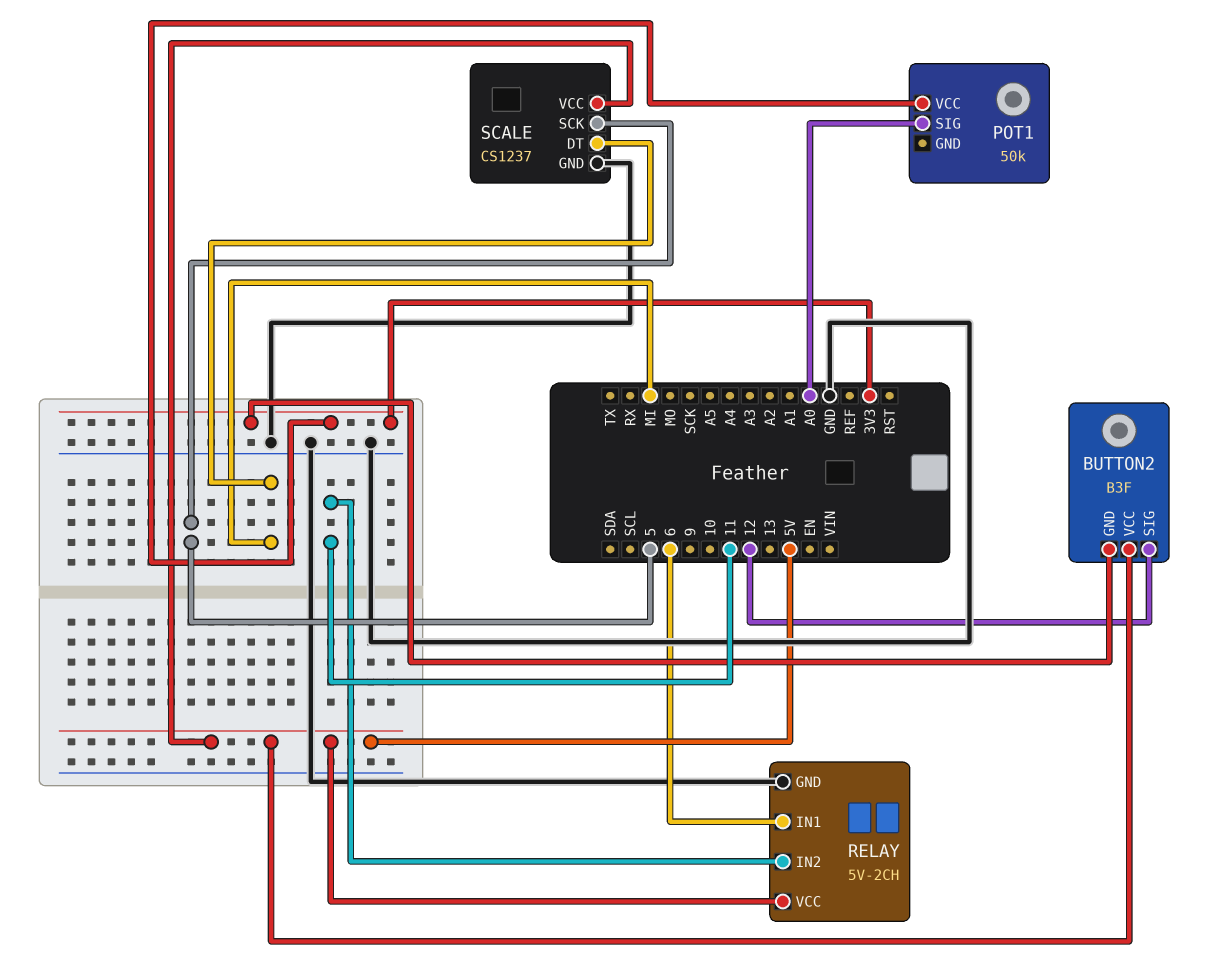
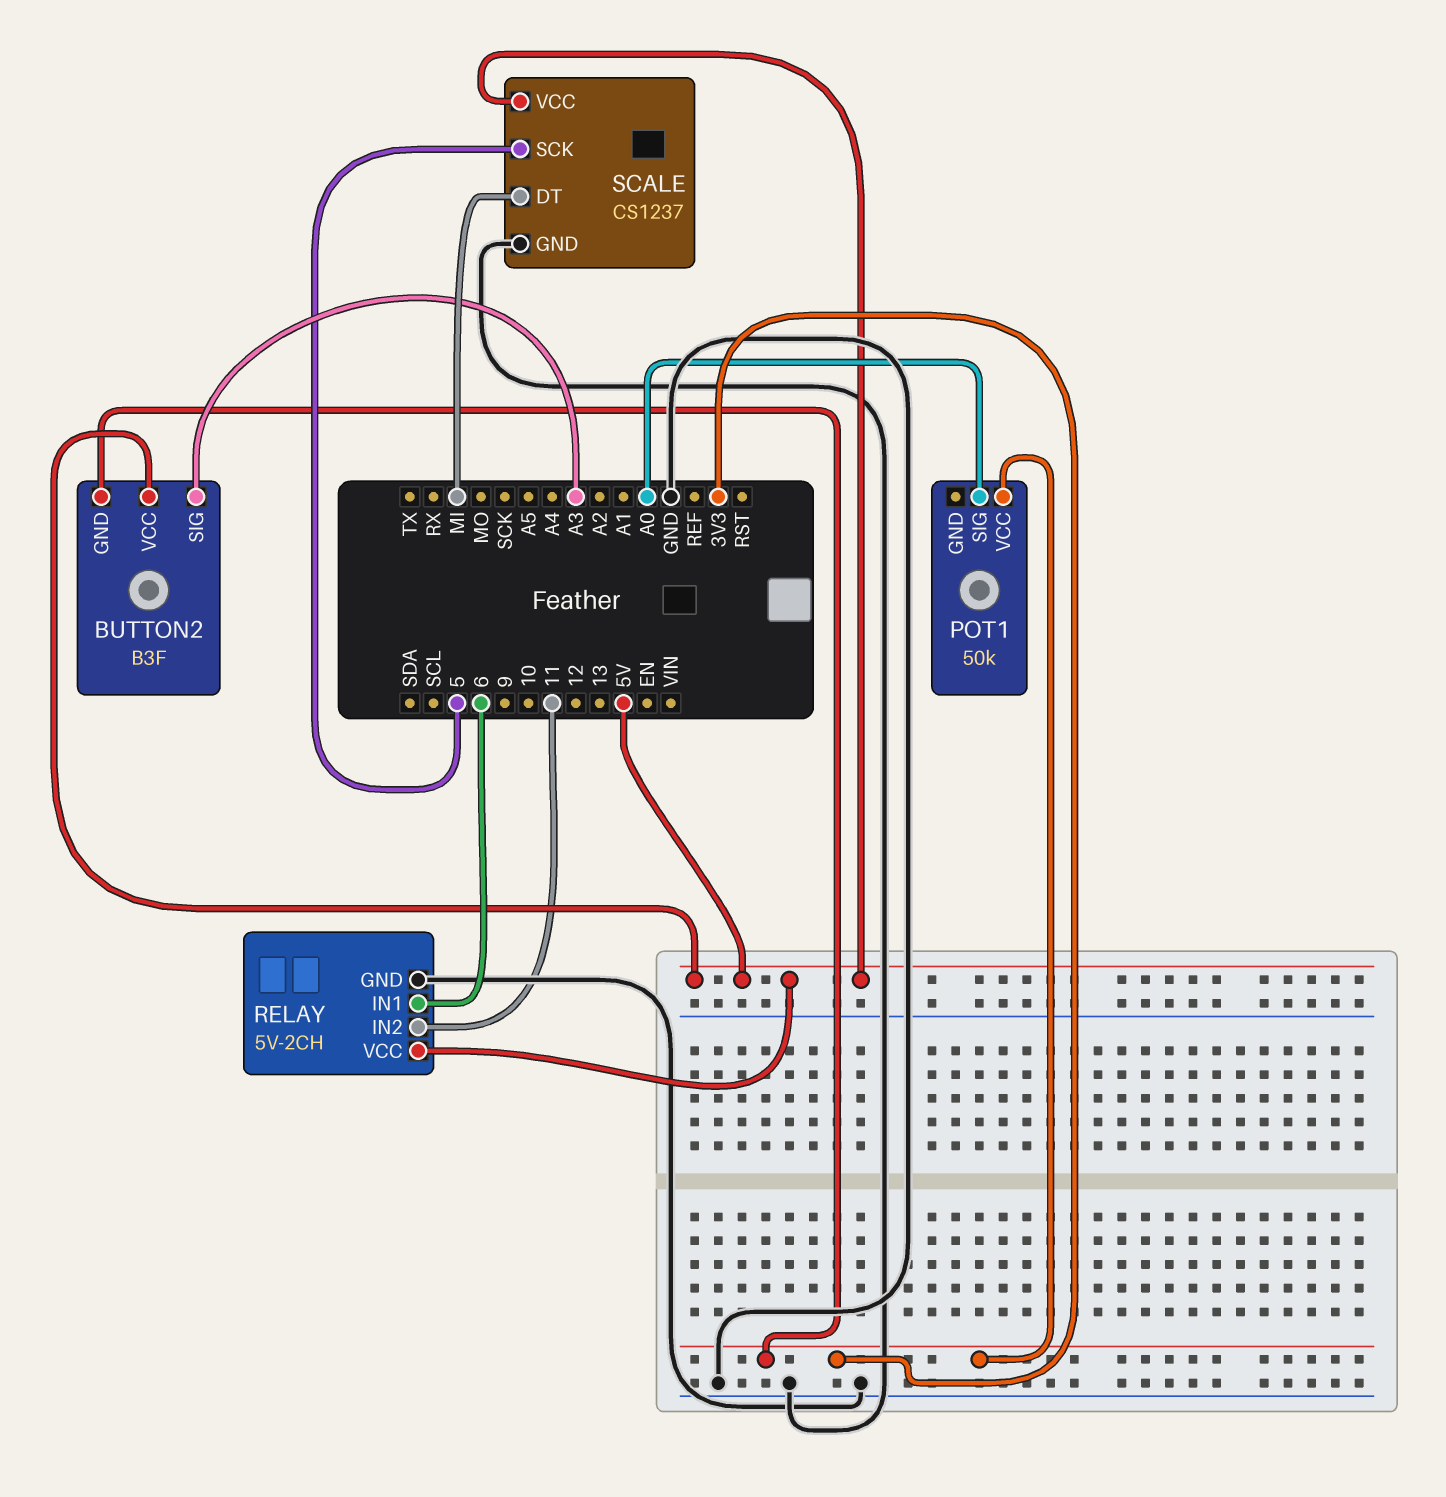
BUTTON2 pin SIG: 12 -> A3

